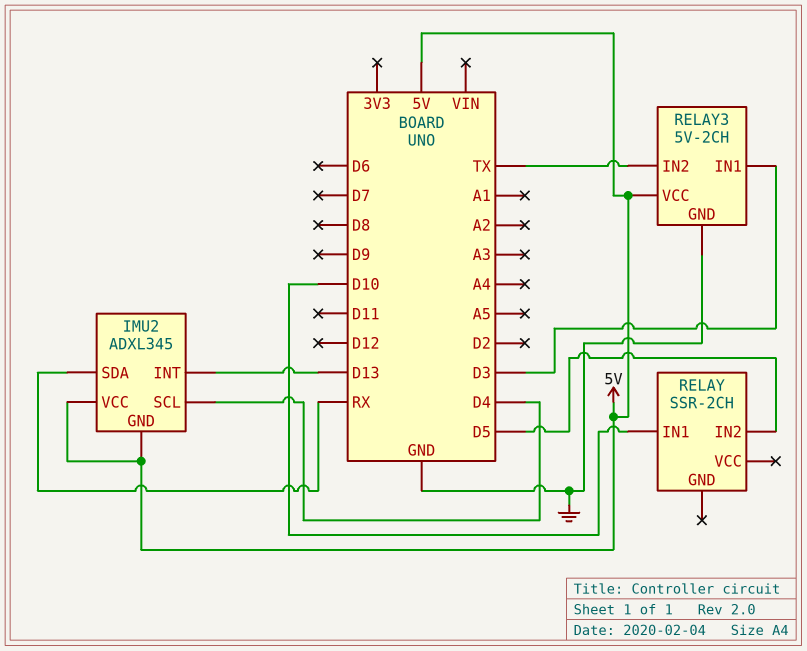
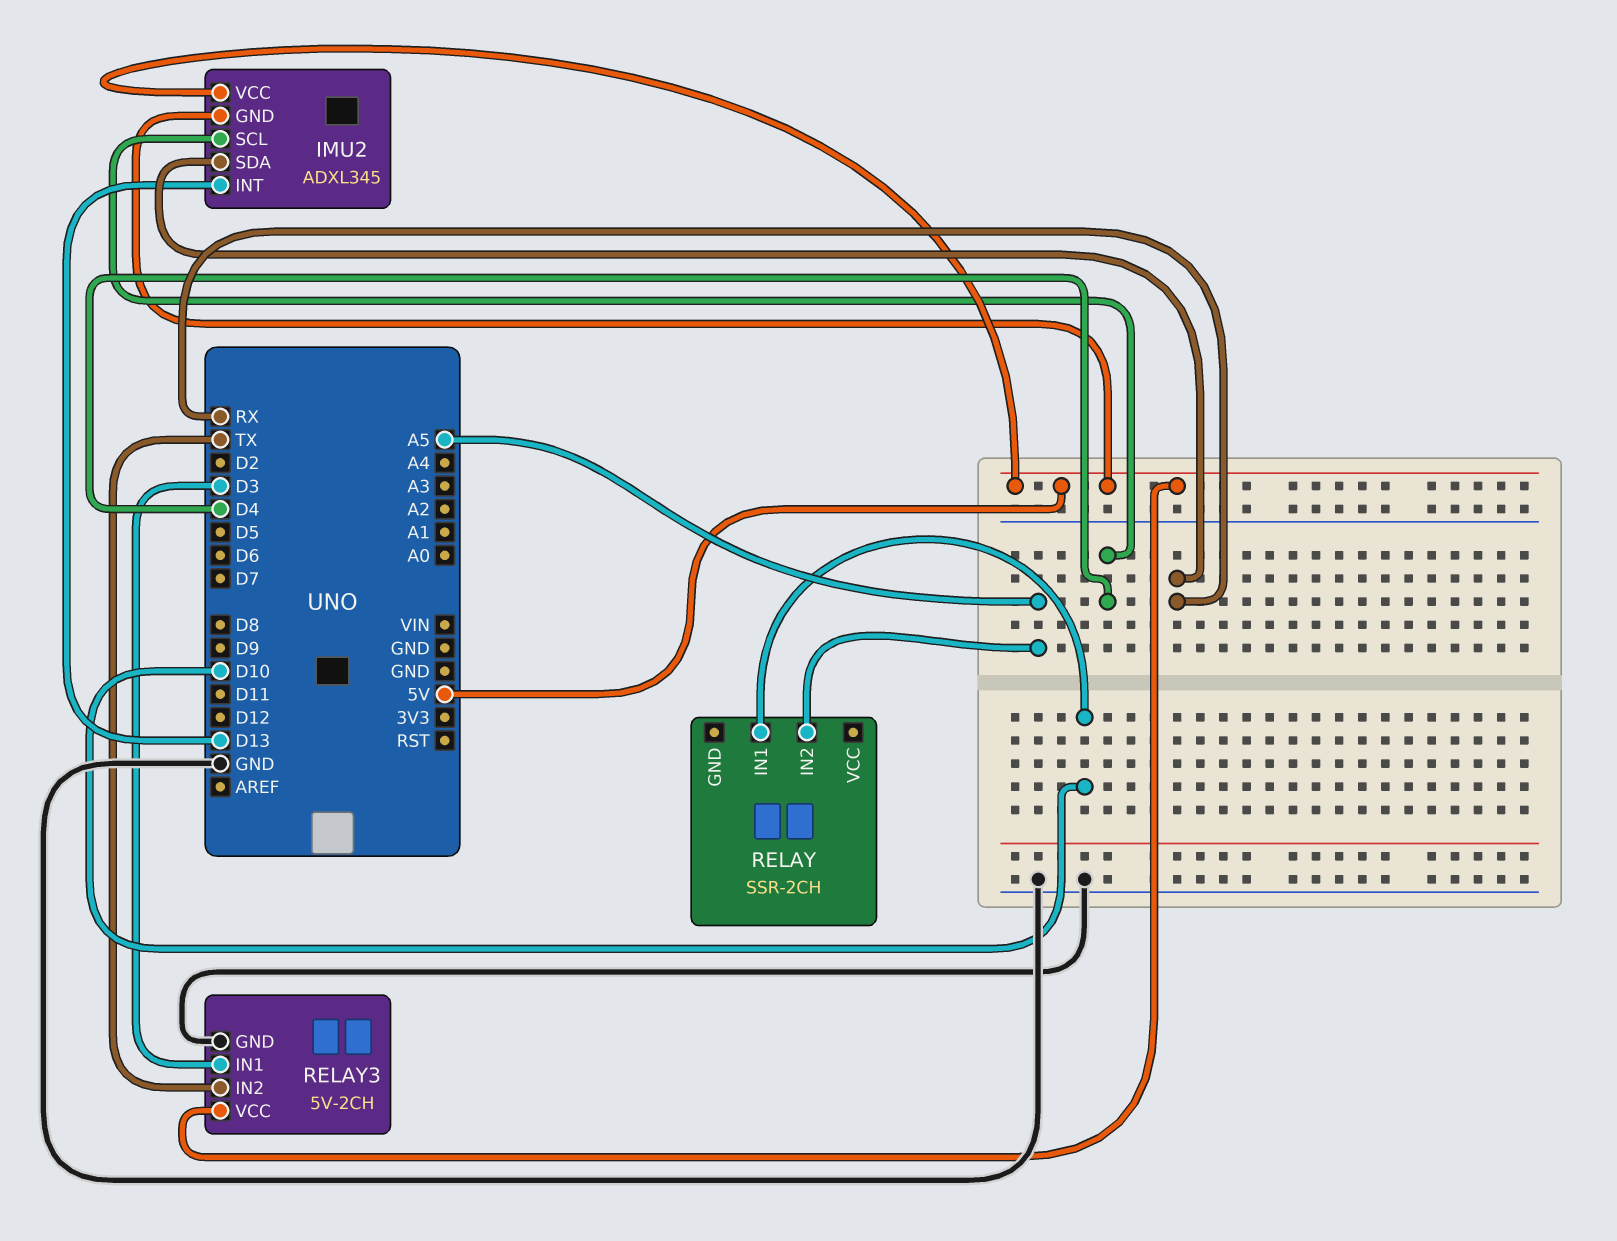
RELAY pin IN2: D5 -> A5

